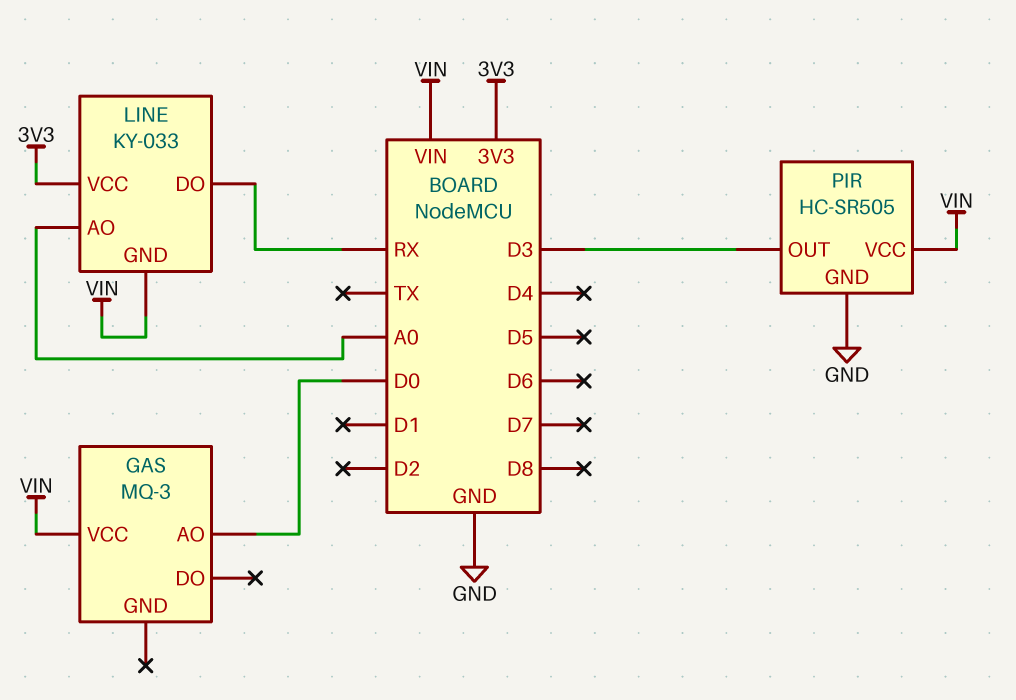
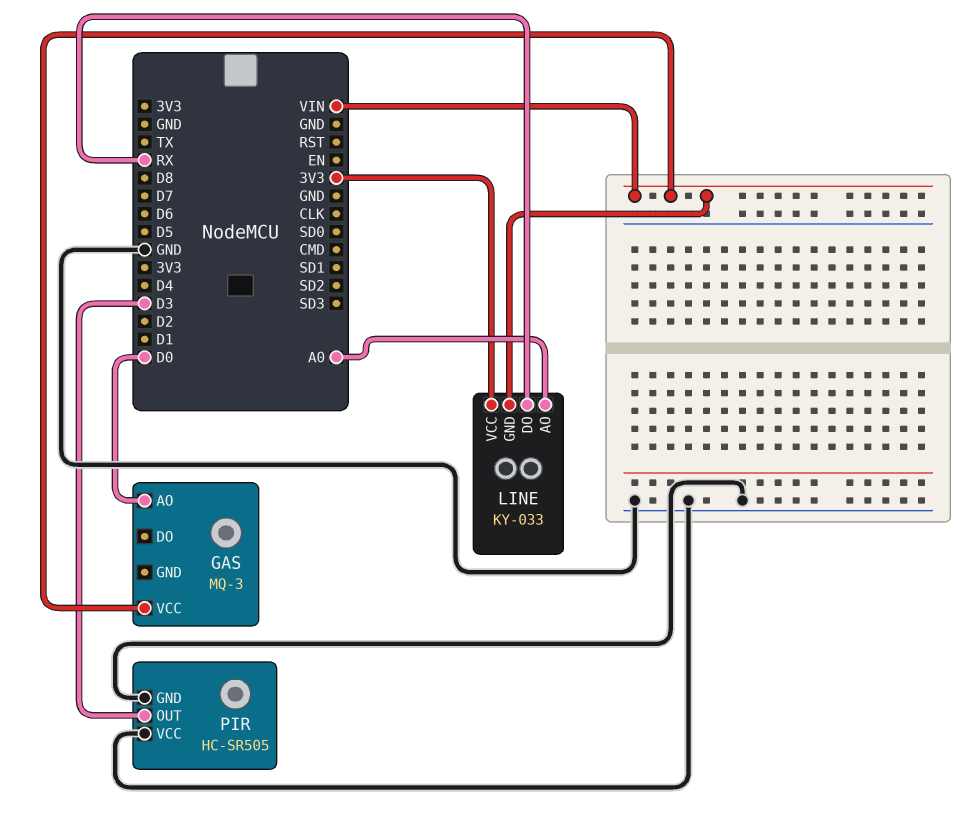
PIR pin VCC: VIN -> GND

